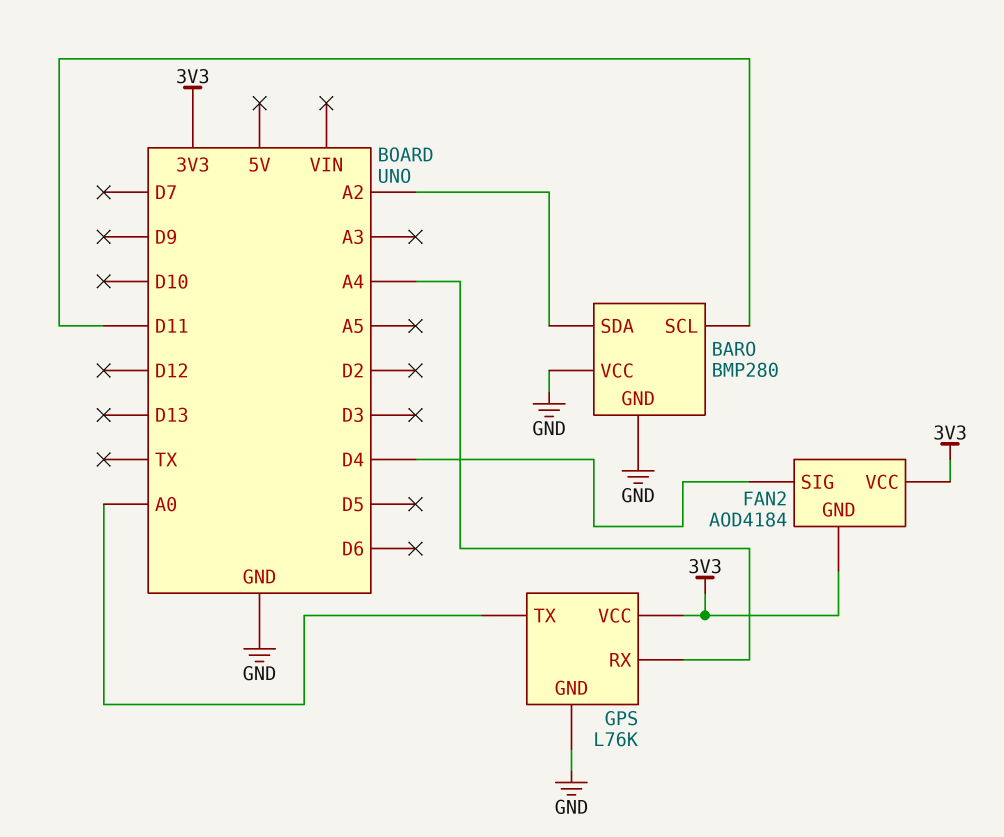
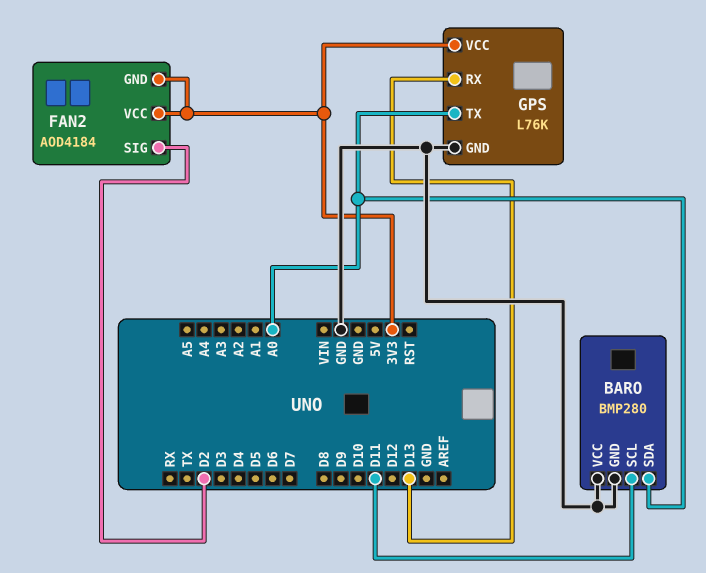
BARO pin SDA: A2 -> A0
FAN2 pin SIG: D4 -> D2
GPS pin RX: A4 -> D13

